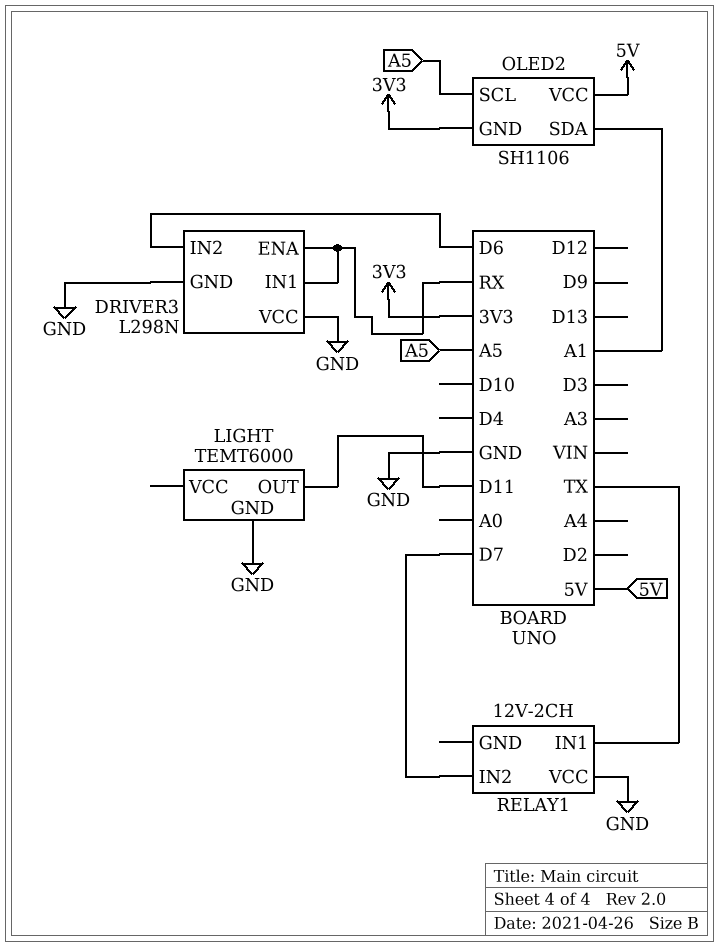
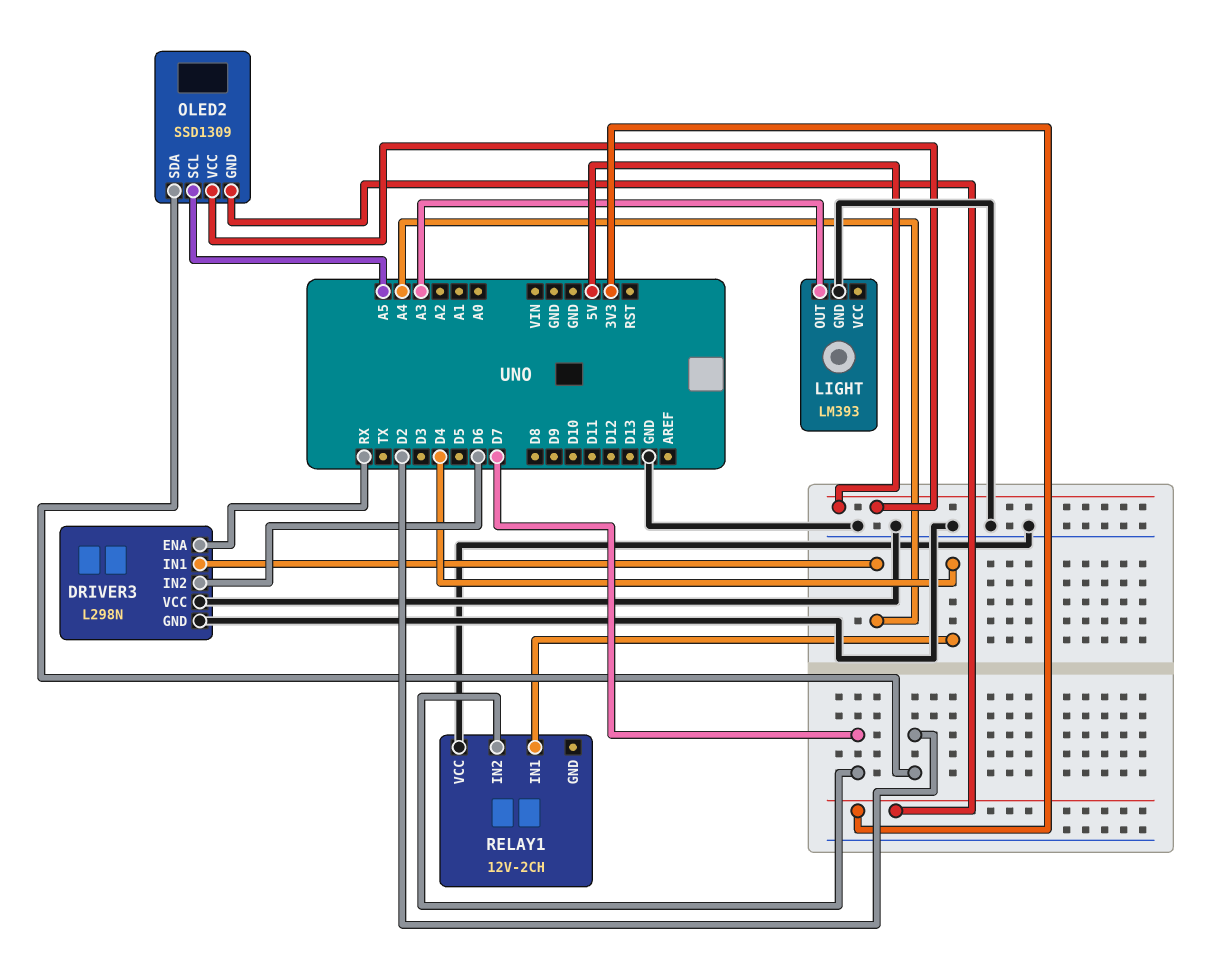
DRIVER3 pin IN1: RX -> A4
LIGHT: TEMT6000 -> LM393
LIGHT pin OUT: D11 -> A3
OLED2: SH1106 -> SSD1309
OLED2 pin SDA: A1 -> D2
RELAY1 pin IN1: TX -> D4

